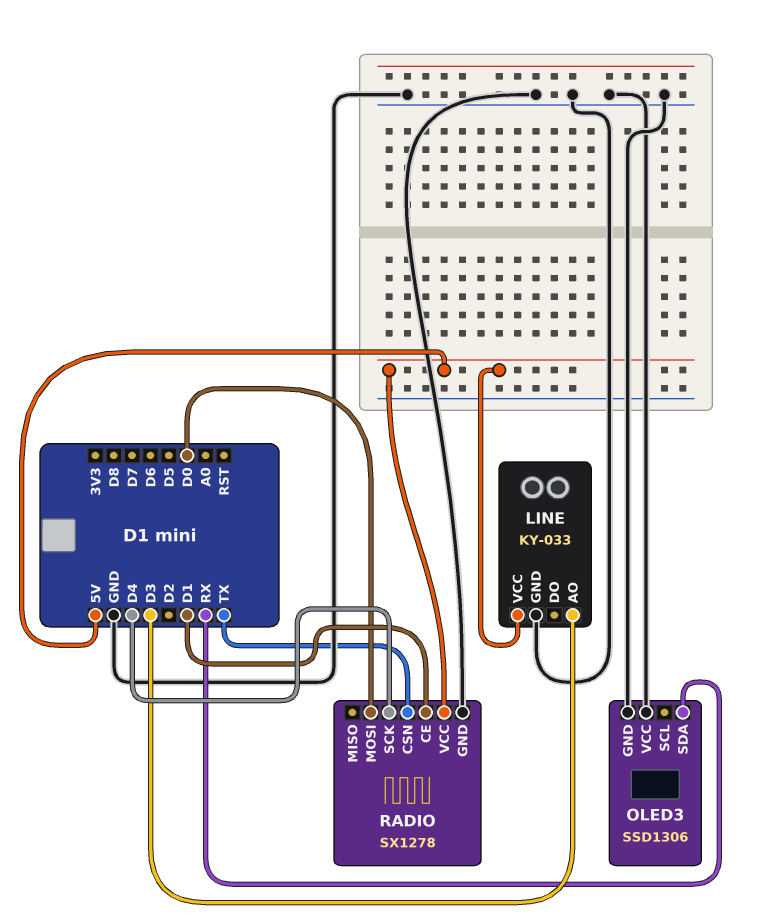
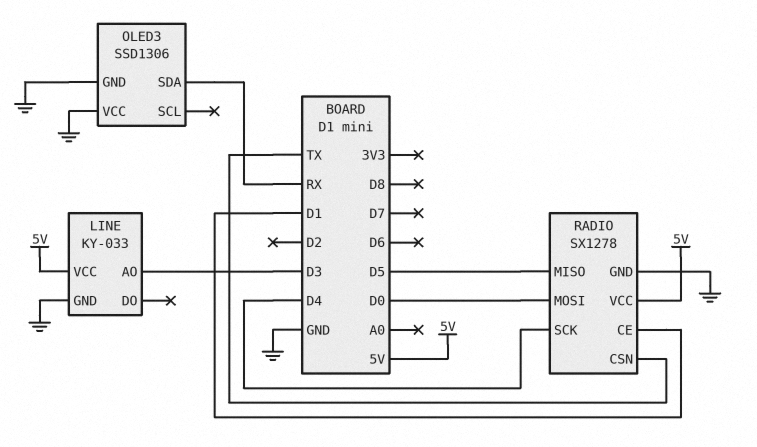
RADIO pin MISO: none -> D5

